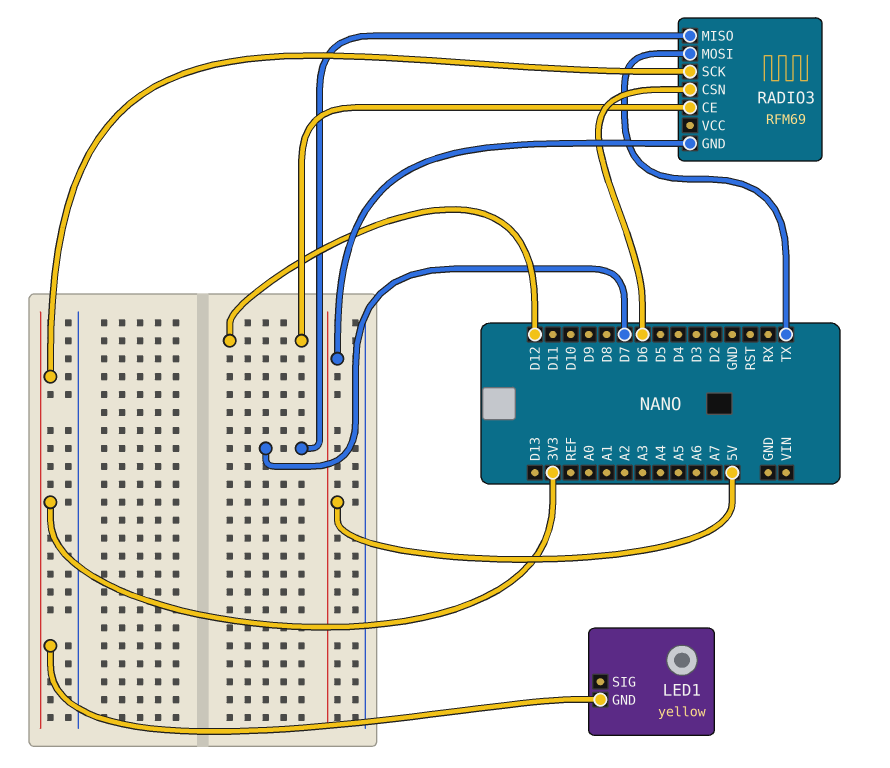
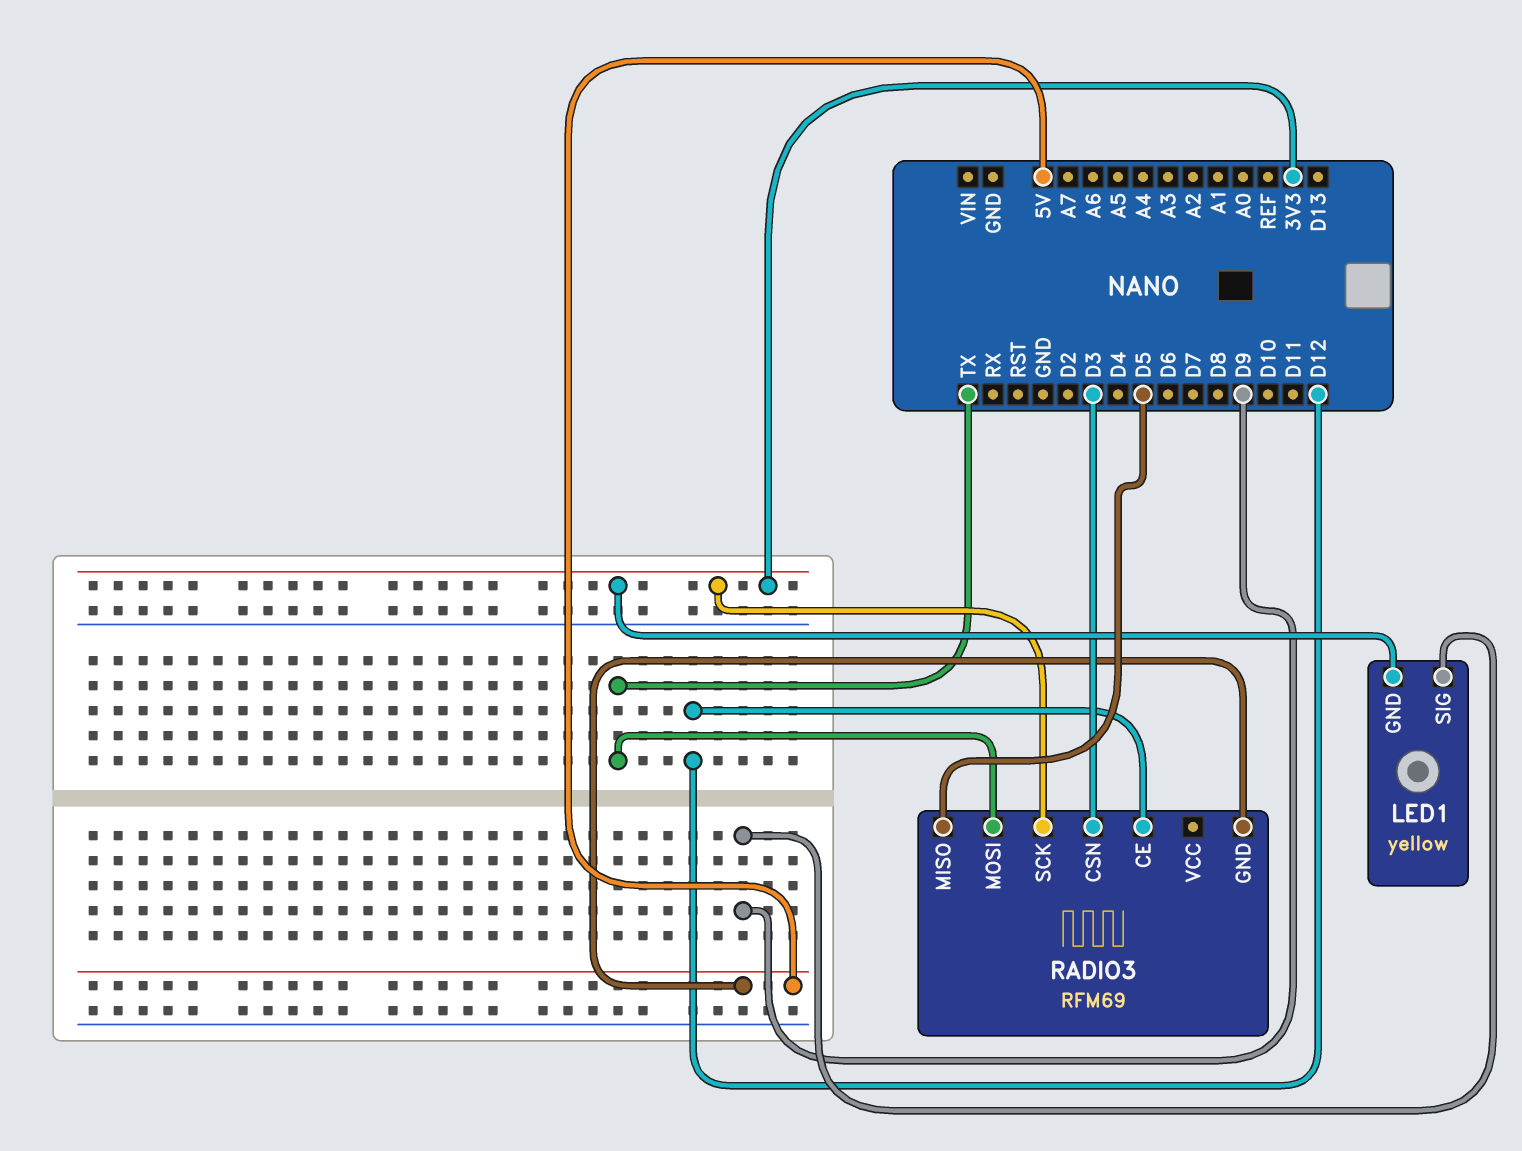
LED1 pin SIG: none -> D9
RADIO3 pin CSN: D6 -> D3
RADIO3 pin MISO: D7 -> D5

